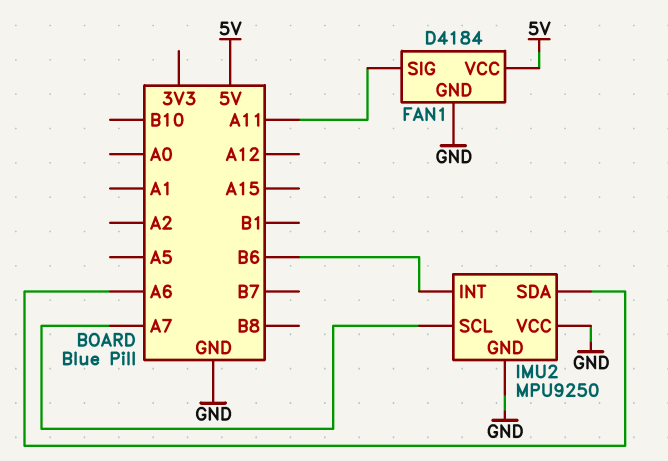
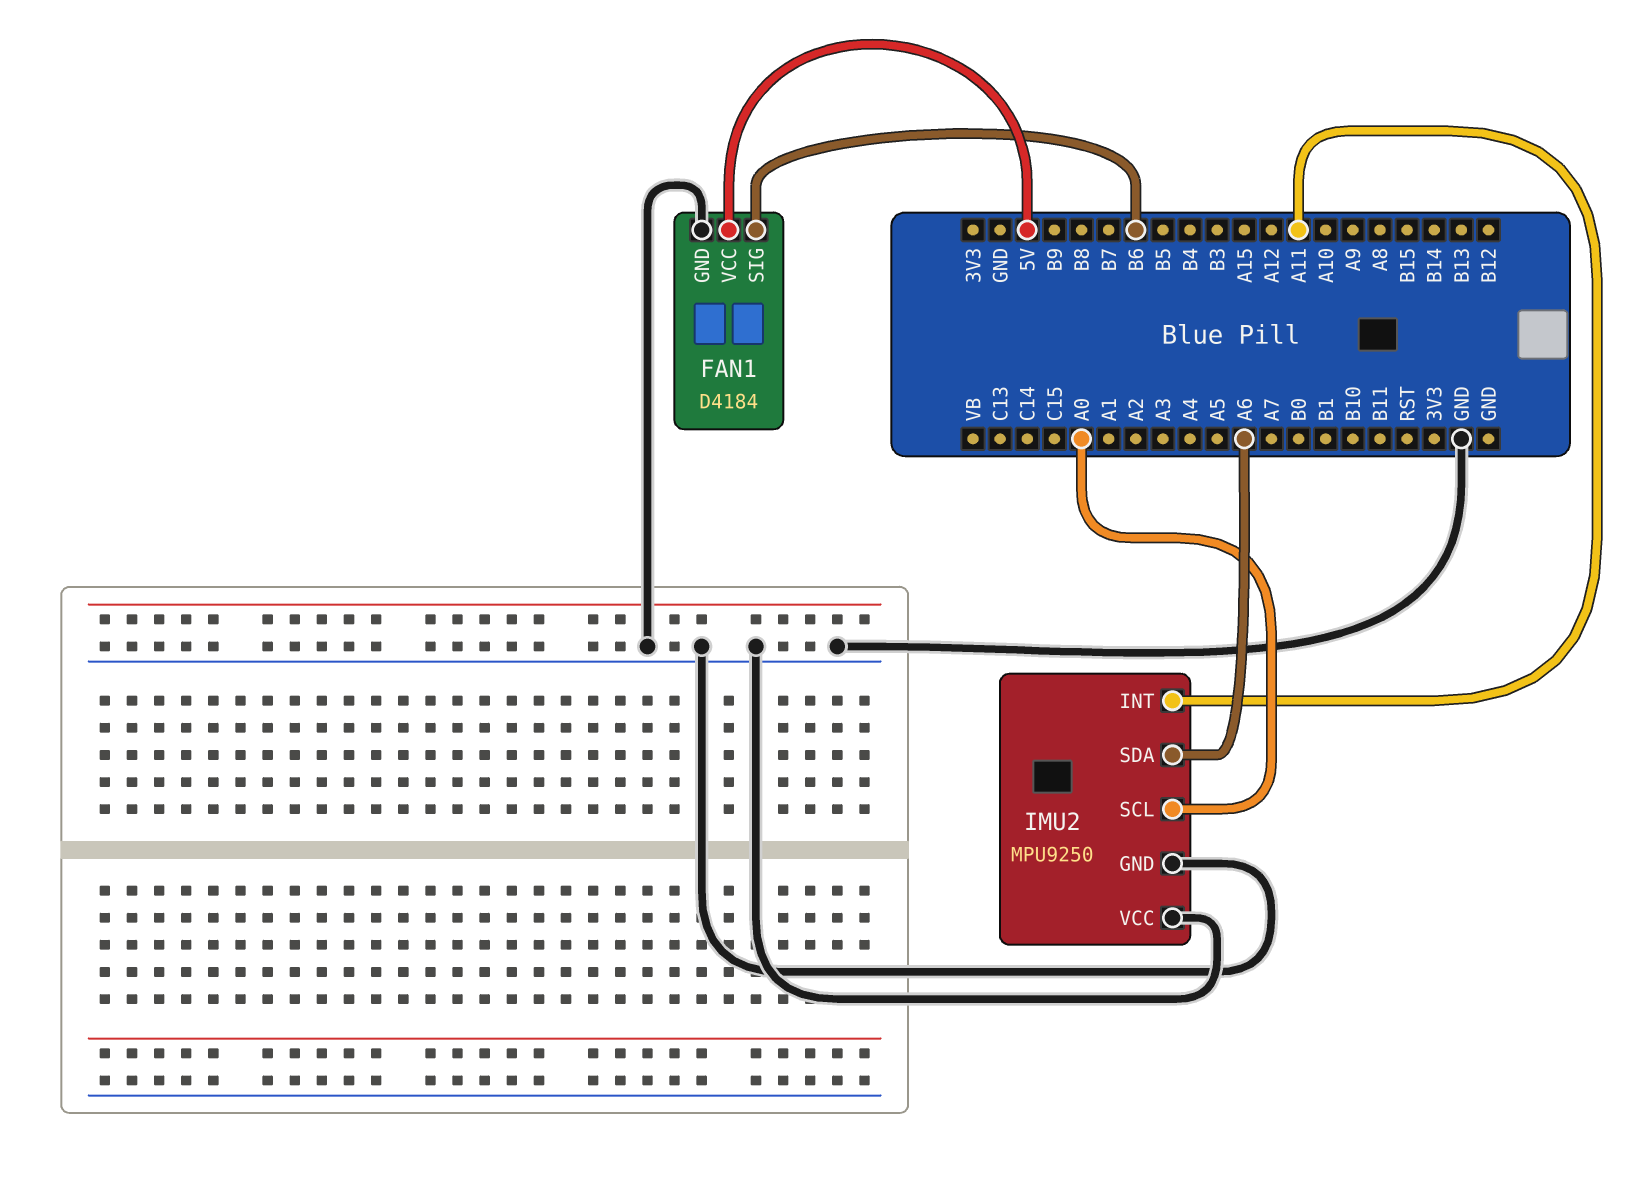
FAN1 pin SIG: A11 -> B6
IMU2 pin INT: B6 -> A11
IMU2 pin SCL: A7 -> A0

